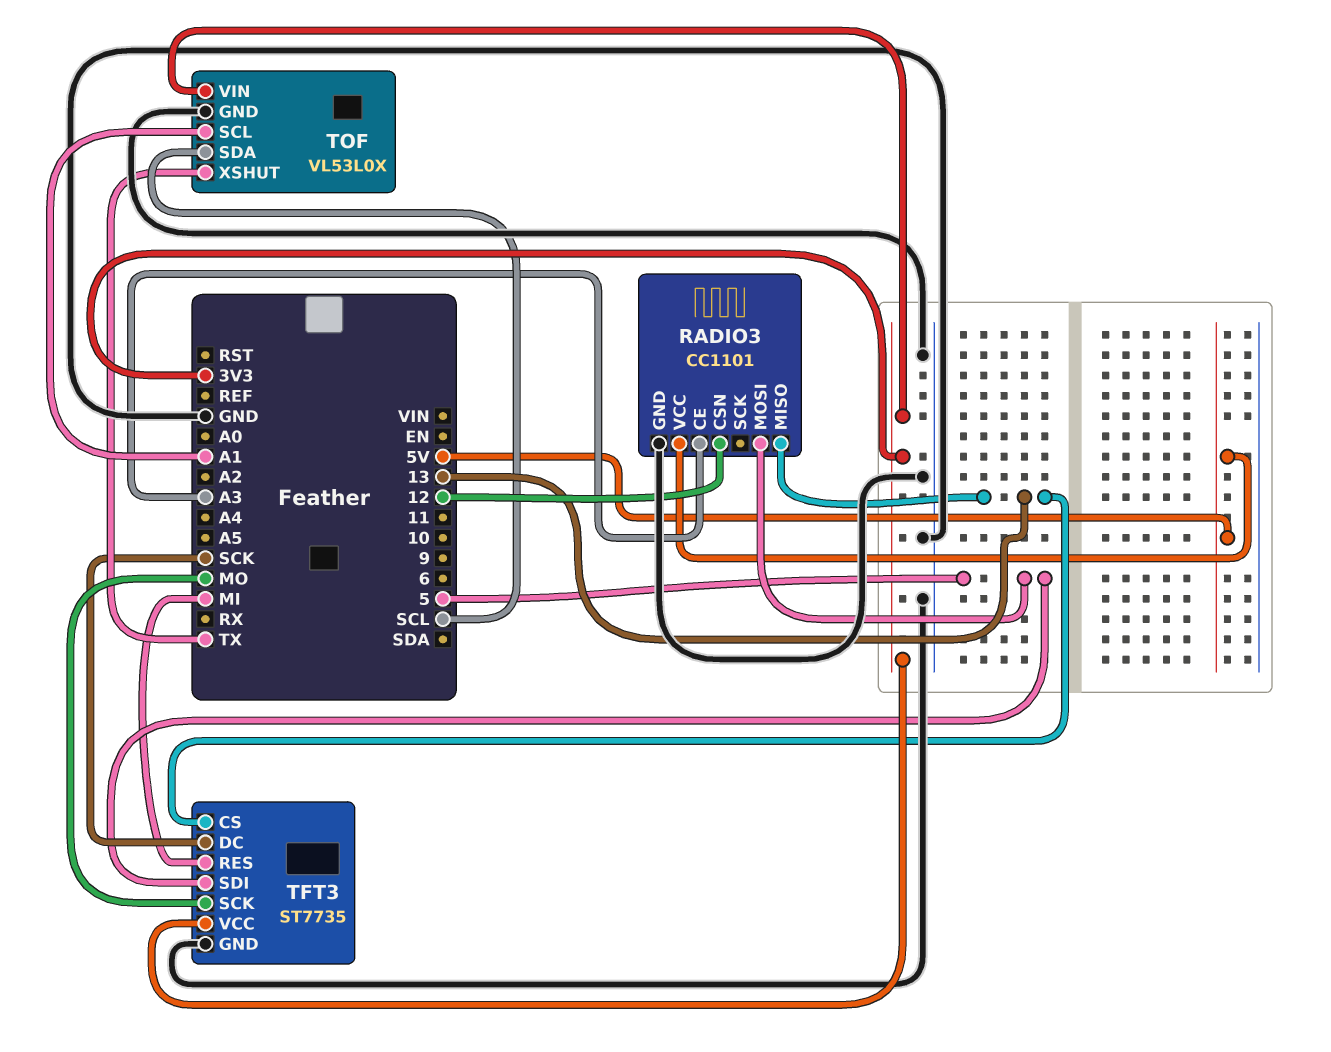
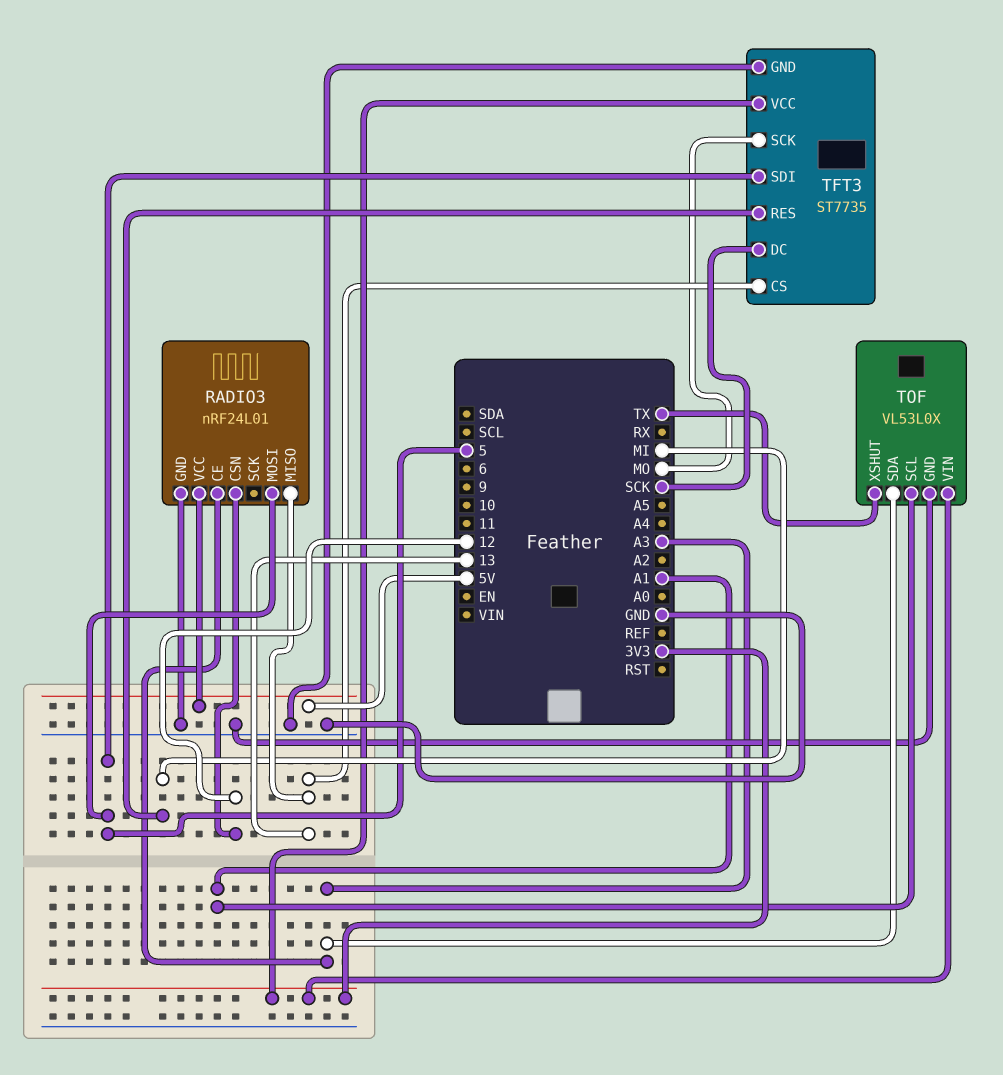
RADIO3: CC1101 -> nRF24L01
TOF pin SDA: SCL -> A3

